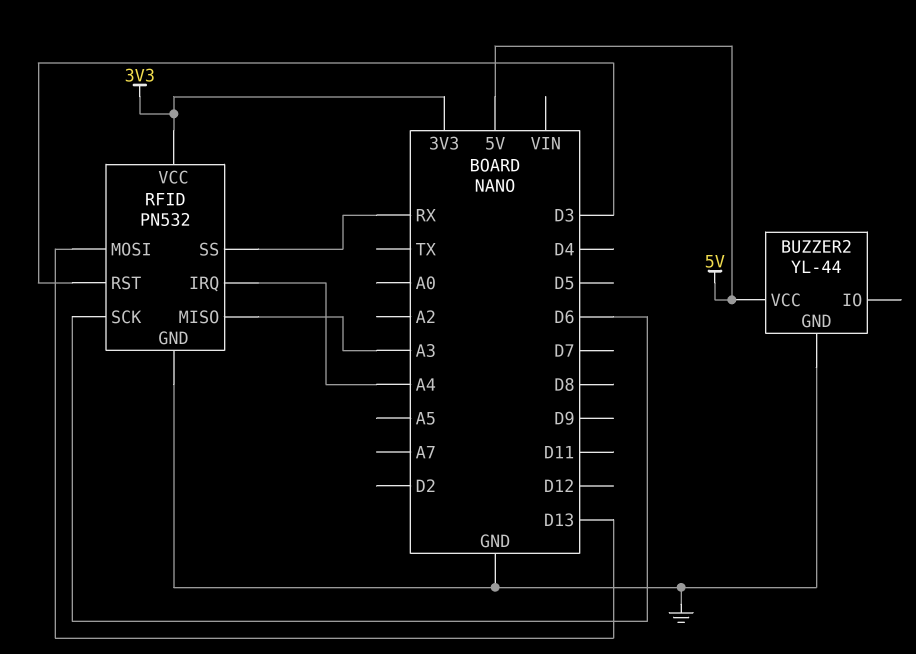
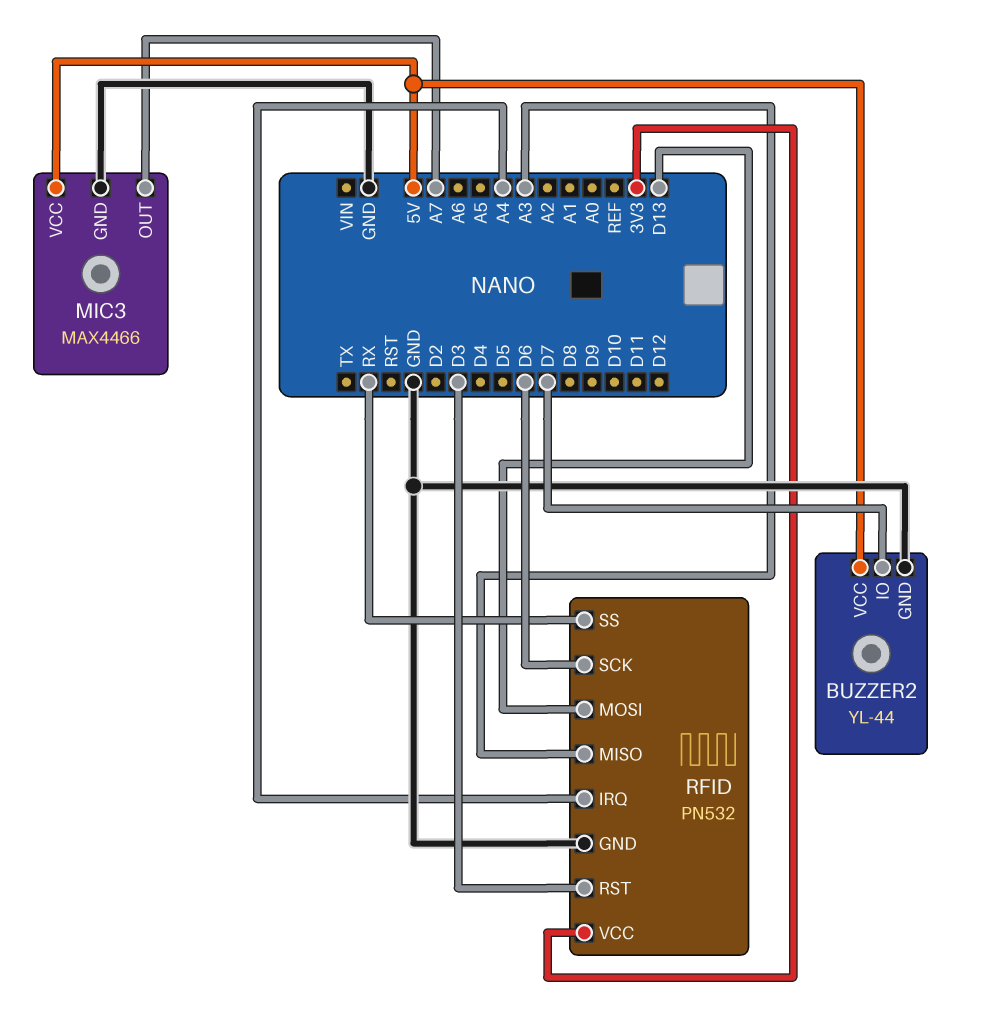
BUZZER2 pin IO: none -> D7
MIC3: none -> MAX4466
MIC3 pin GND: none -> GND
MIC3 pin OUT: none -> A7
MIC3 pin VCC: none -> 5V

